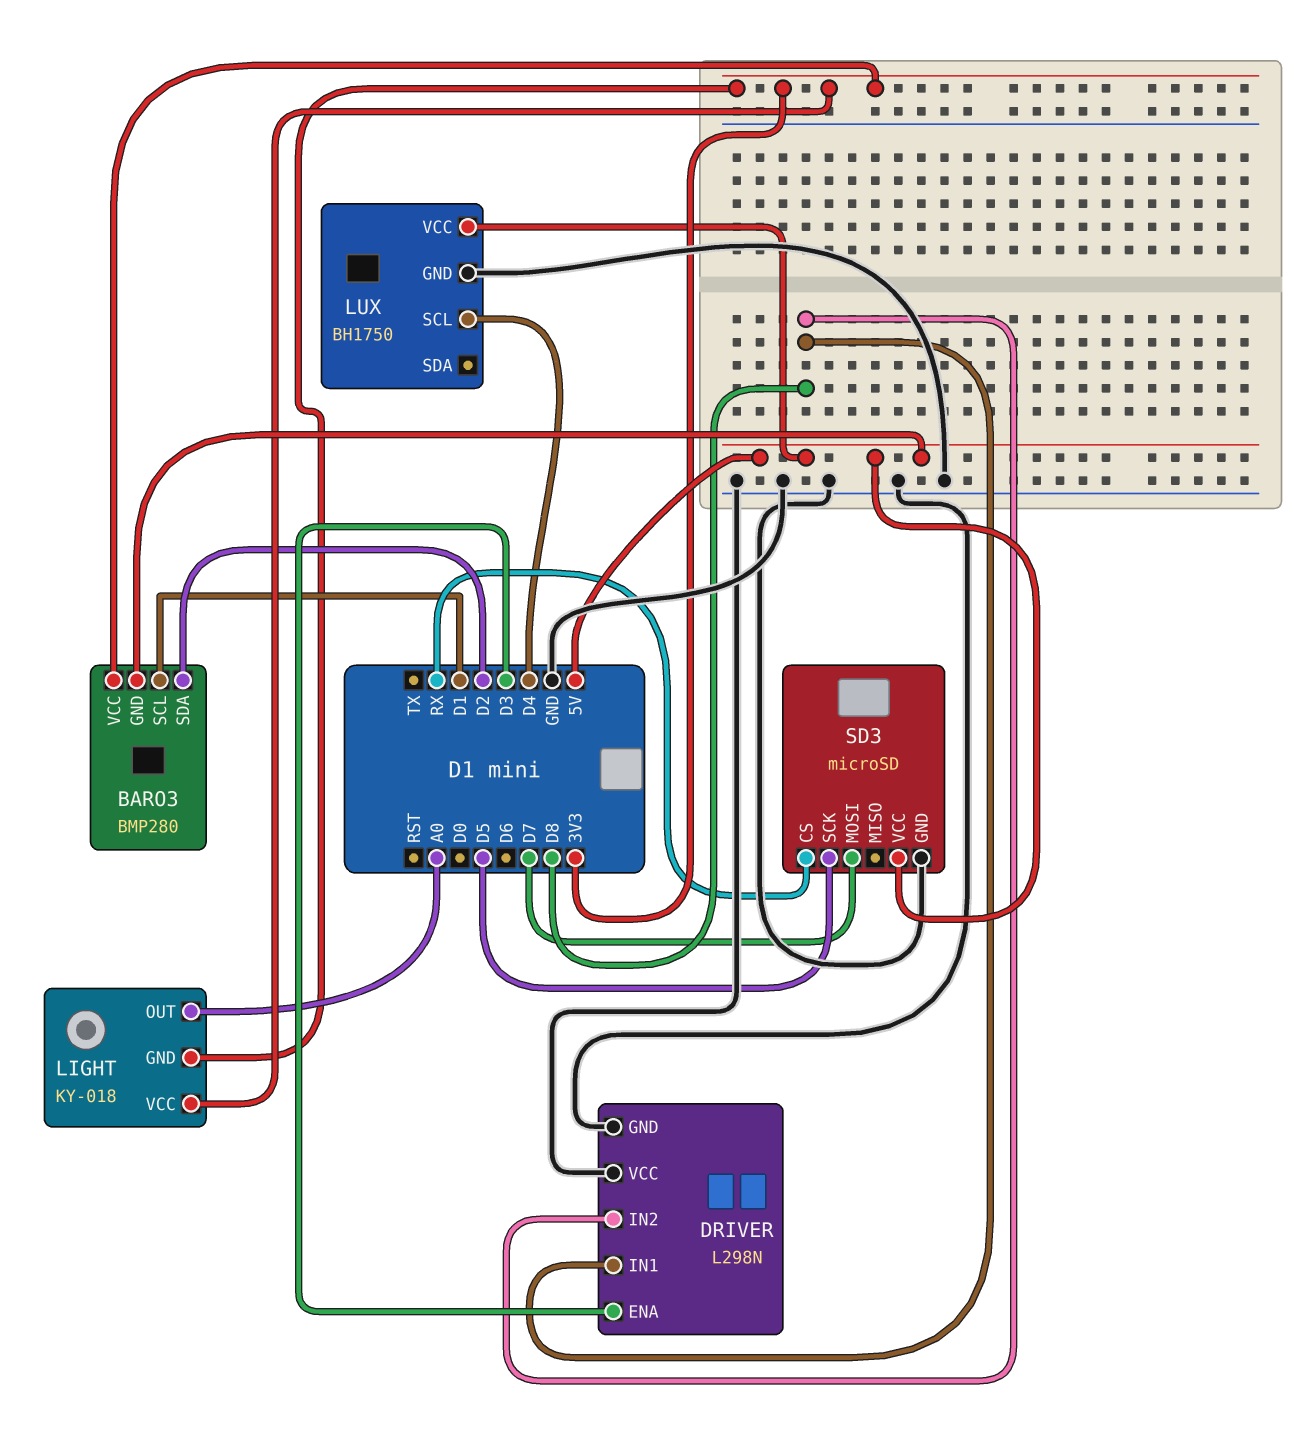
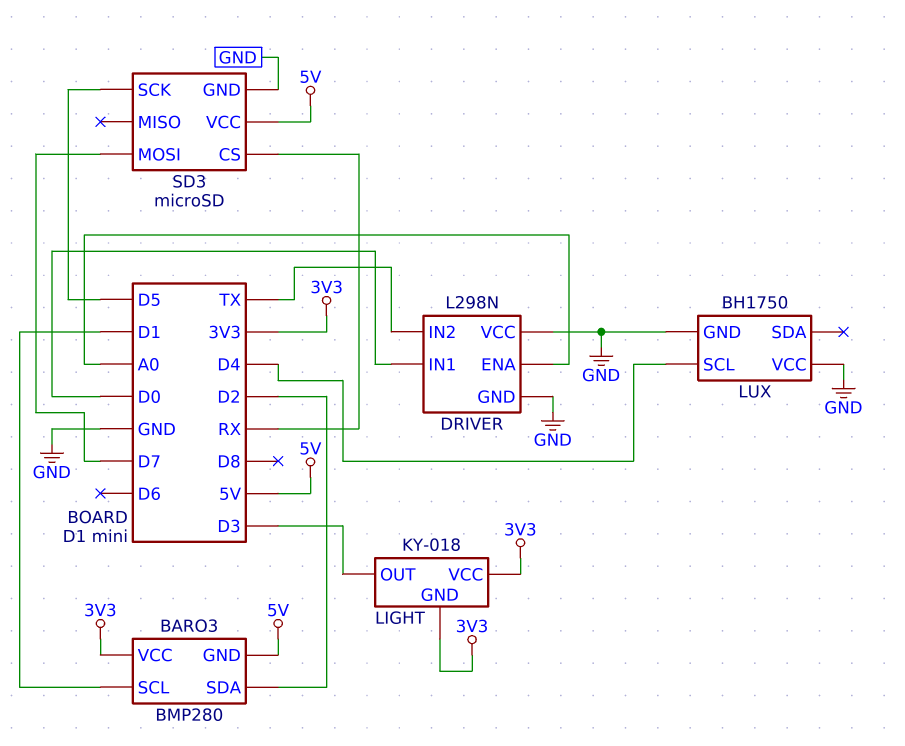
DRIVER pin ENA: D3 -> A0
DRIVER pin IN1: D8 -> D0
DRIVER pin IN2: D8 -> TX
LIGHT pin OUT: A0 -> D3
LUX pin VCC: 5V -> GND

